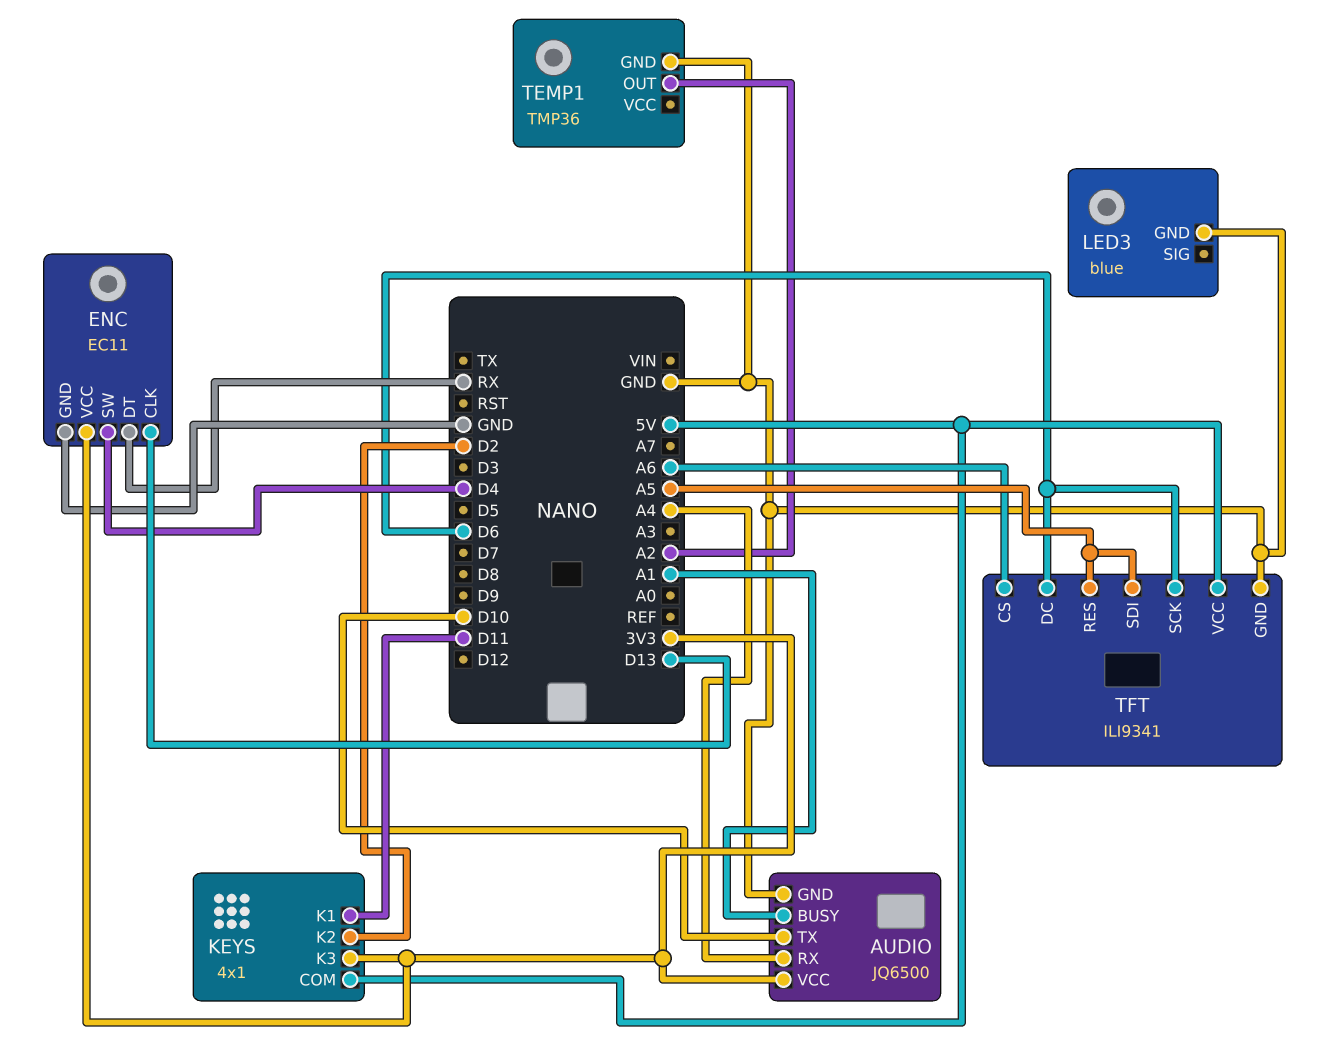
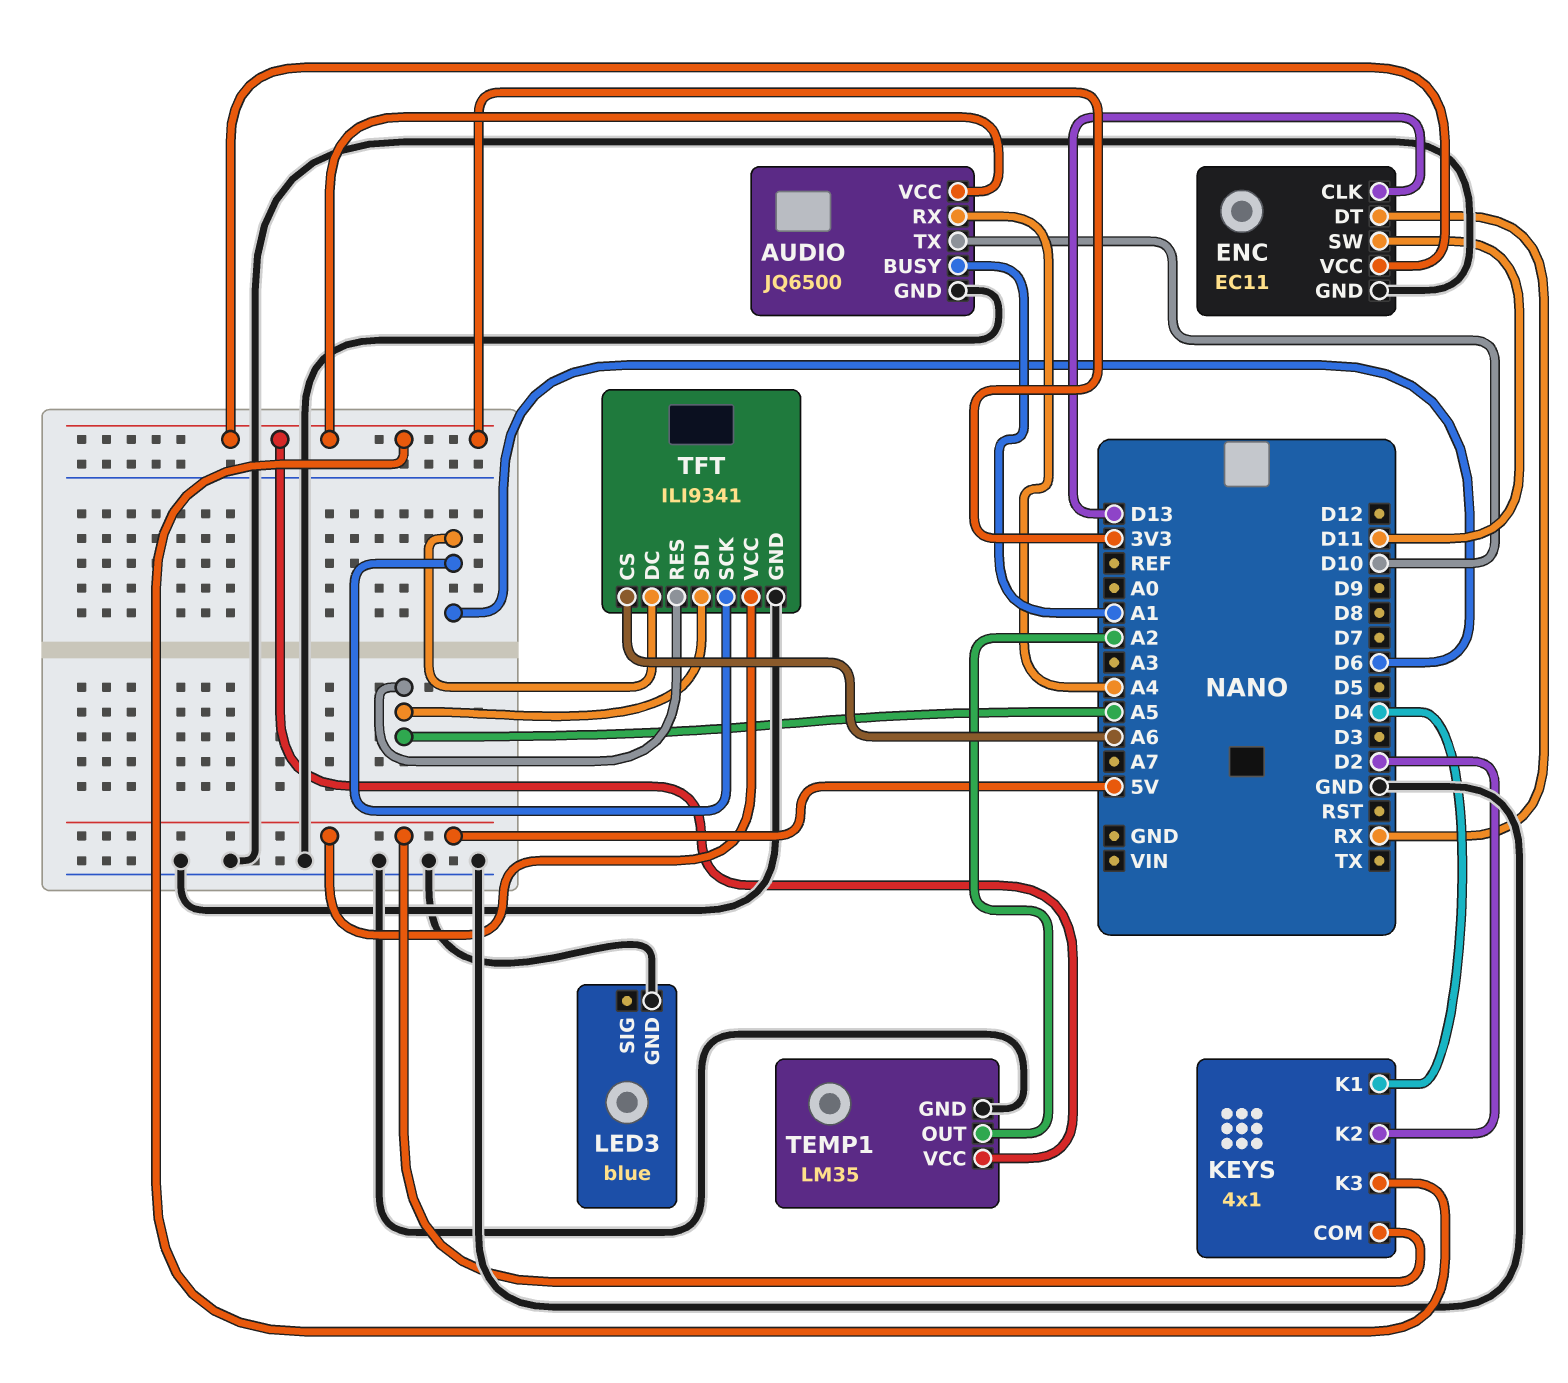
ENC pin SW: D4 -> D11
KEYS pin K1: D11 -> D4
TEMP1: TMP36 -> LM35
TEMP1 pin VCC: none -> 3V3

